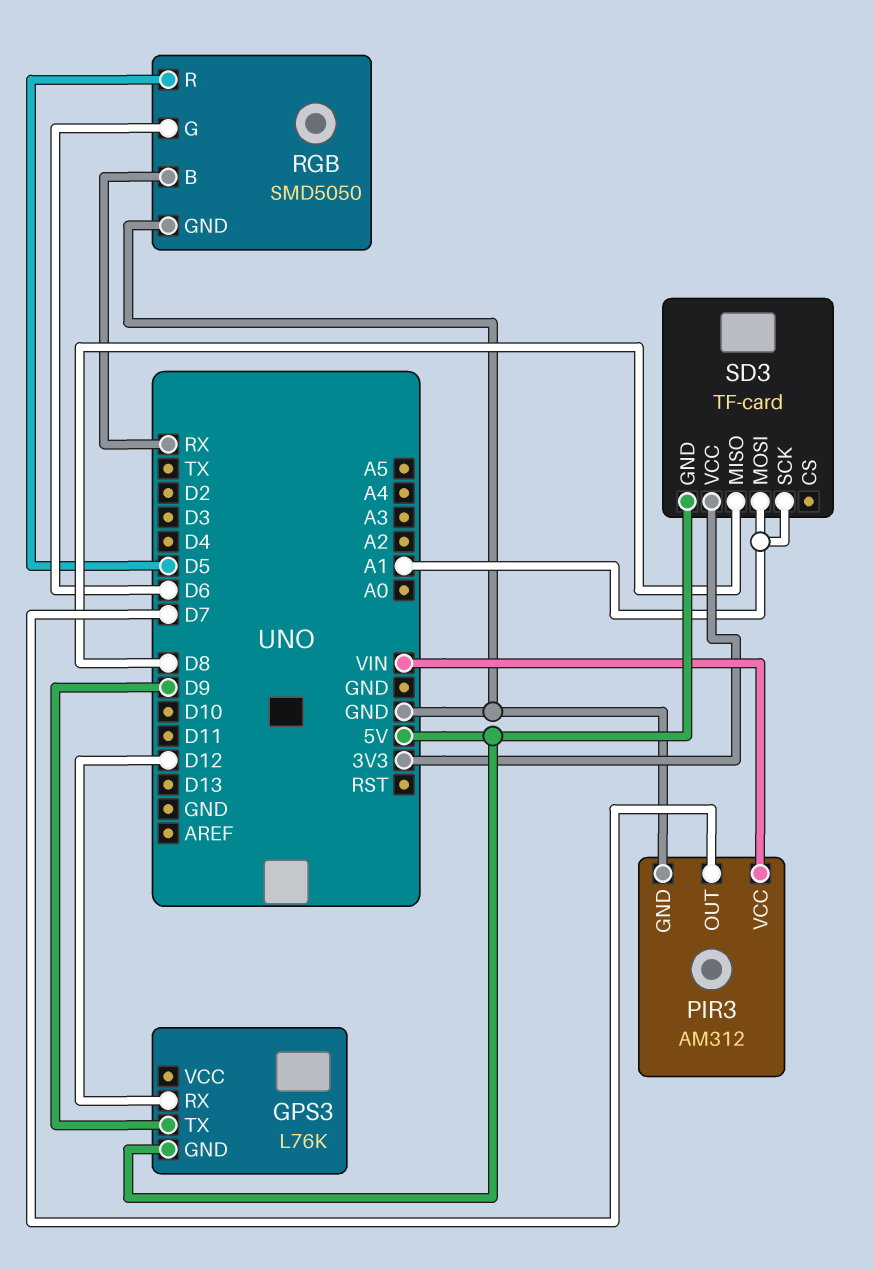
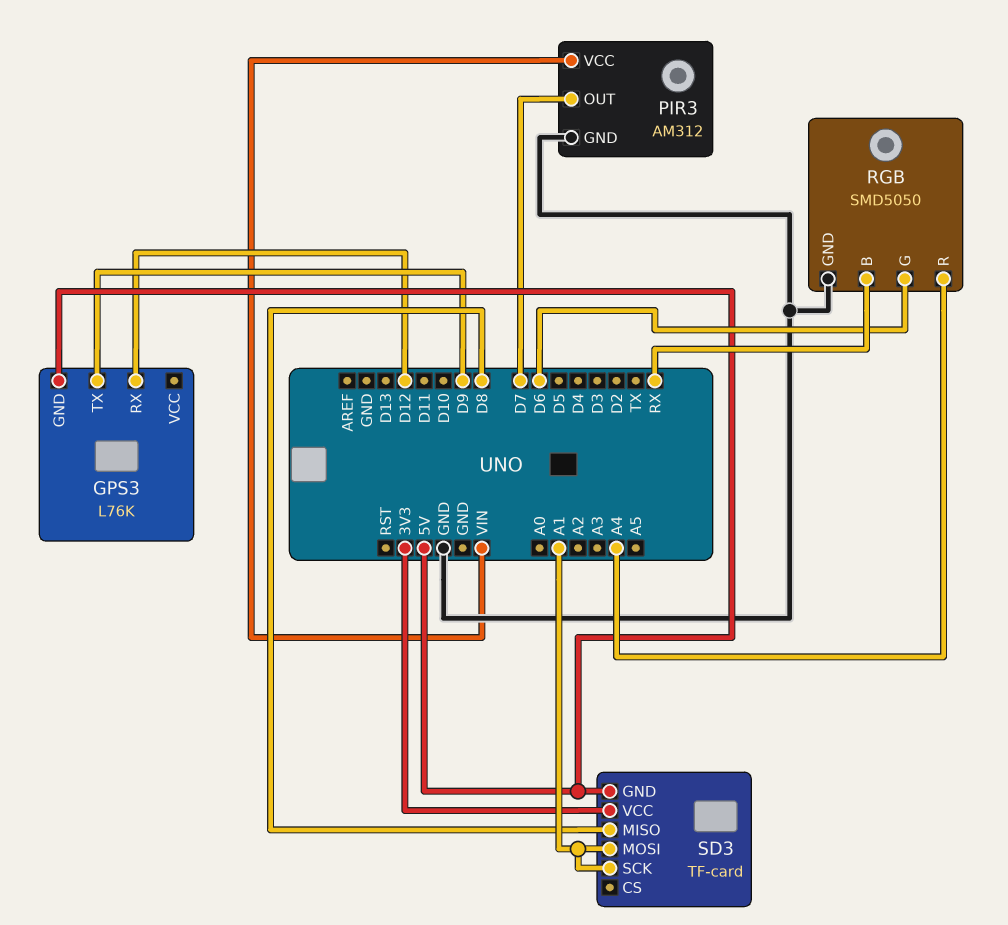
RGB pin R: D5 -> A4

